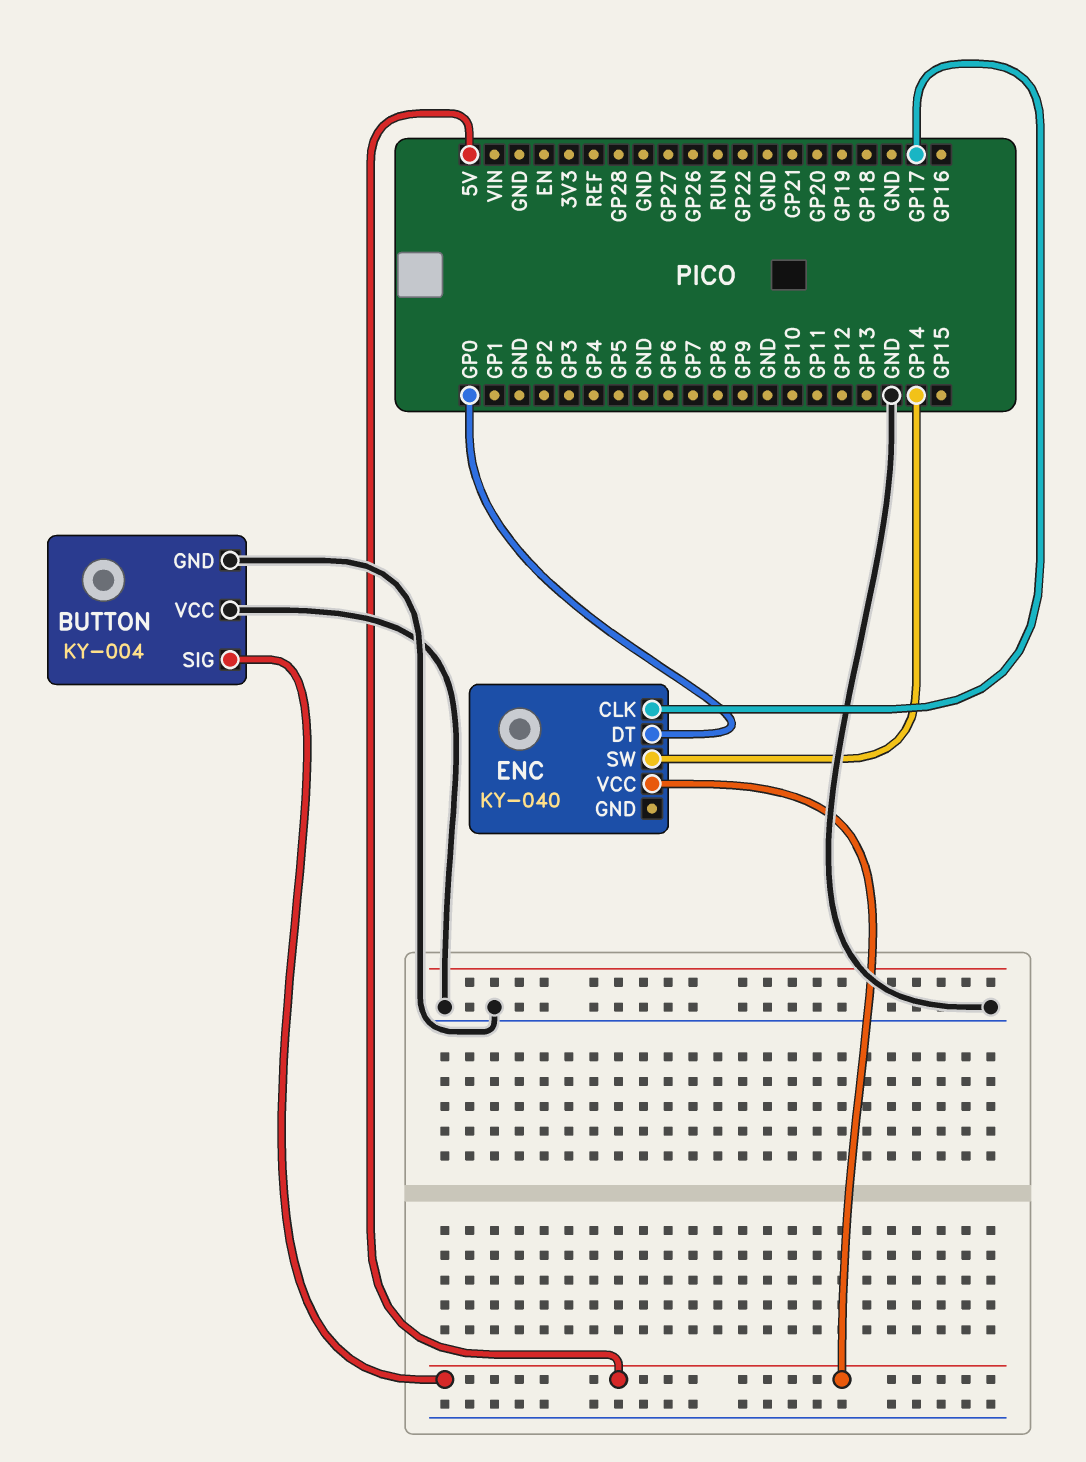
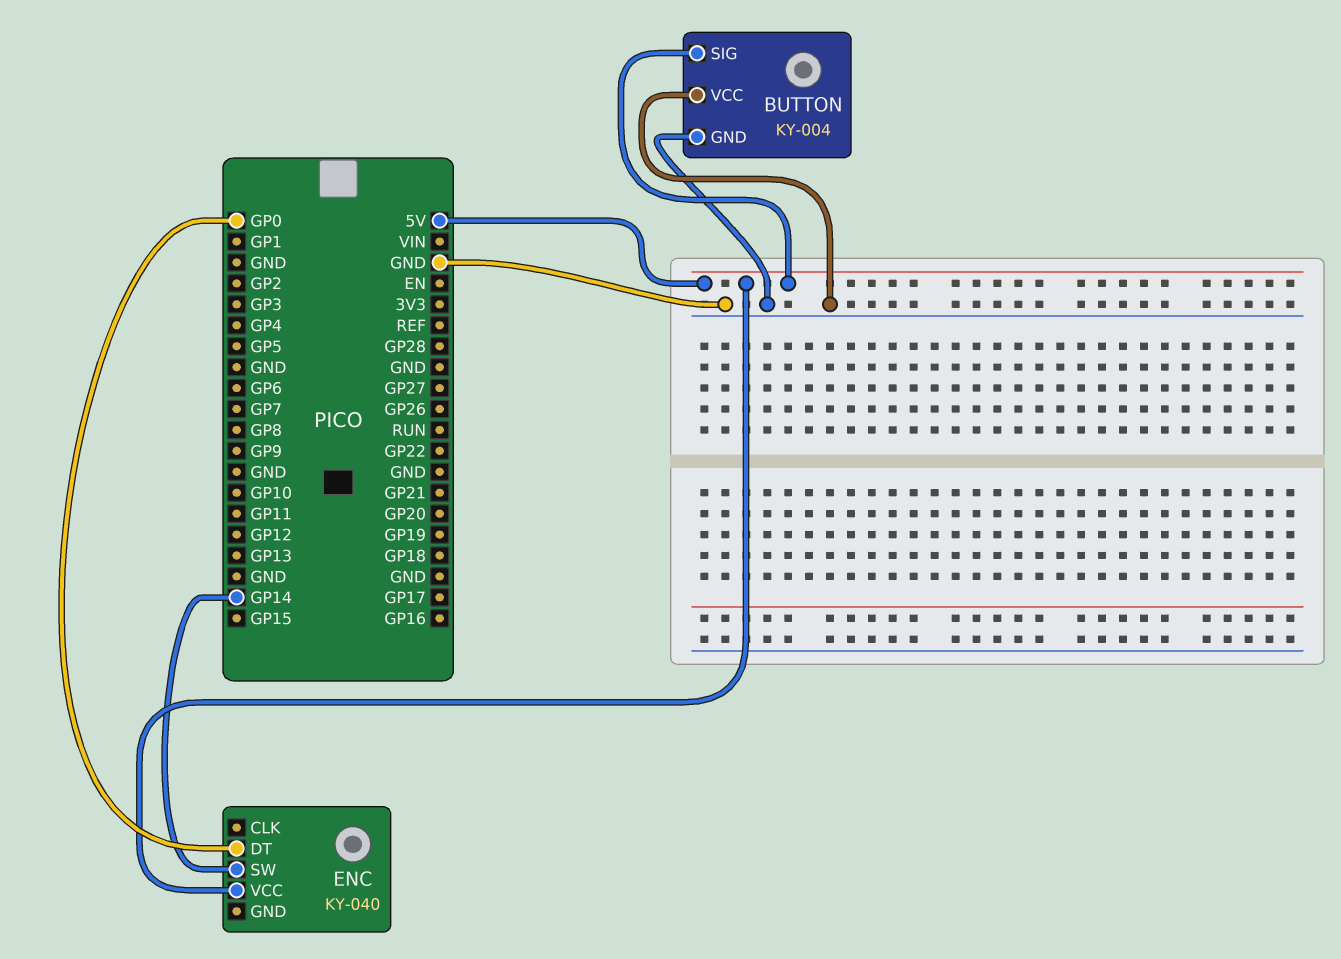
ENC pin CLK: GP17 -> none

